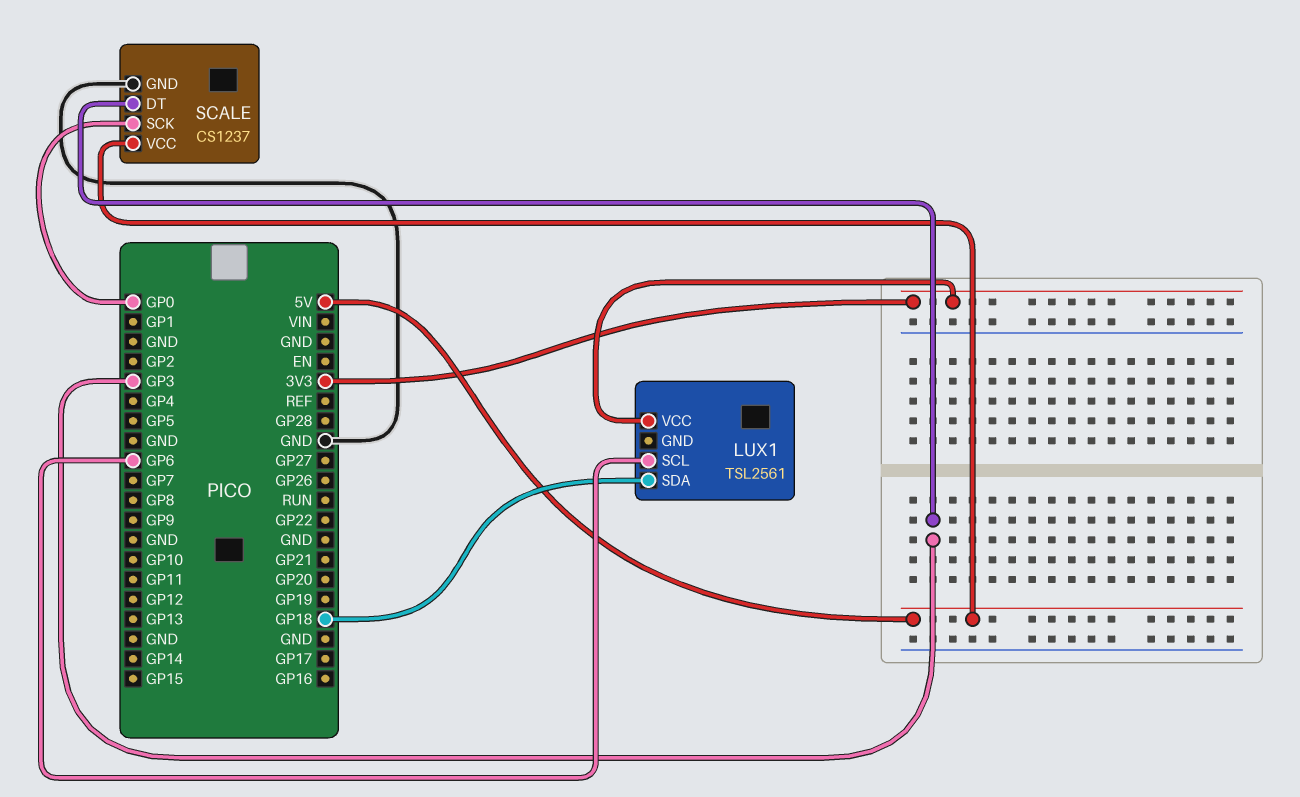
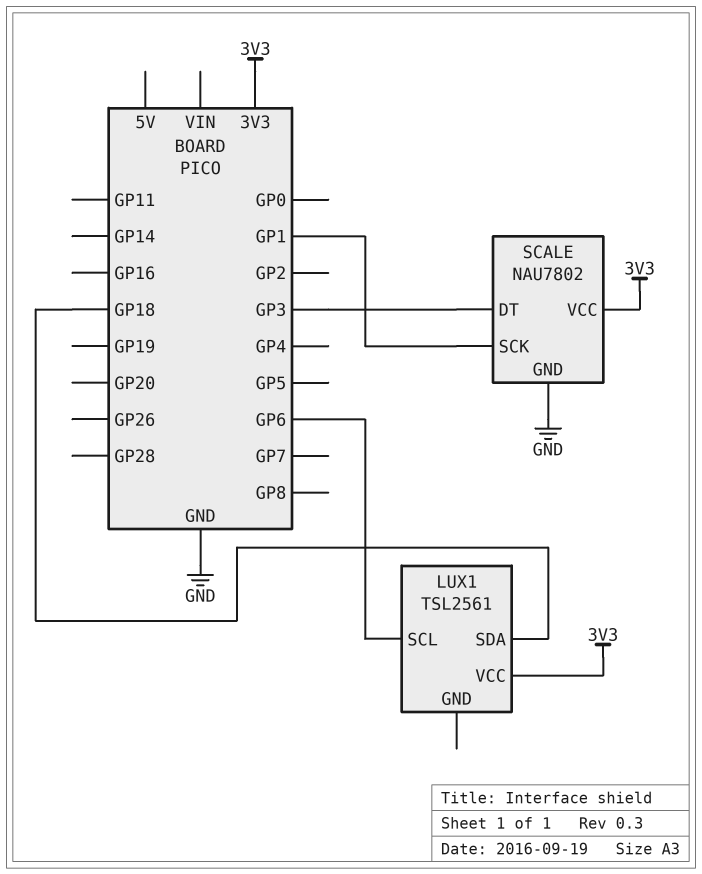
SCALE: CS1237 -> NAU7802
SCALE pin SCK: GP0 -> GP1
SCALE pin VCC: 5V -> 3V3

